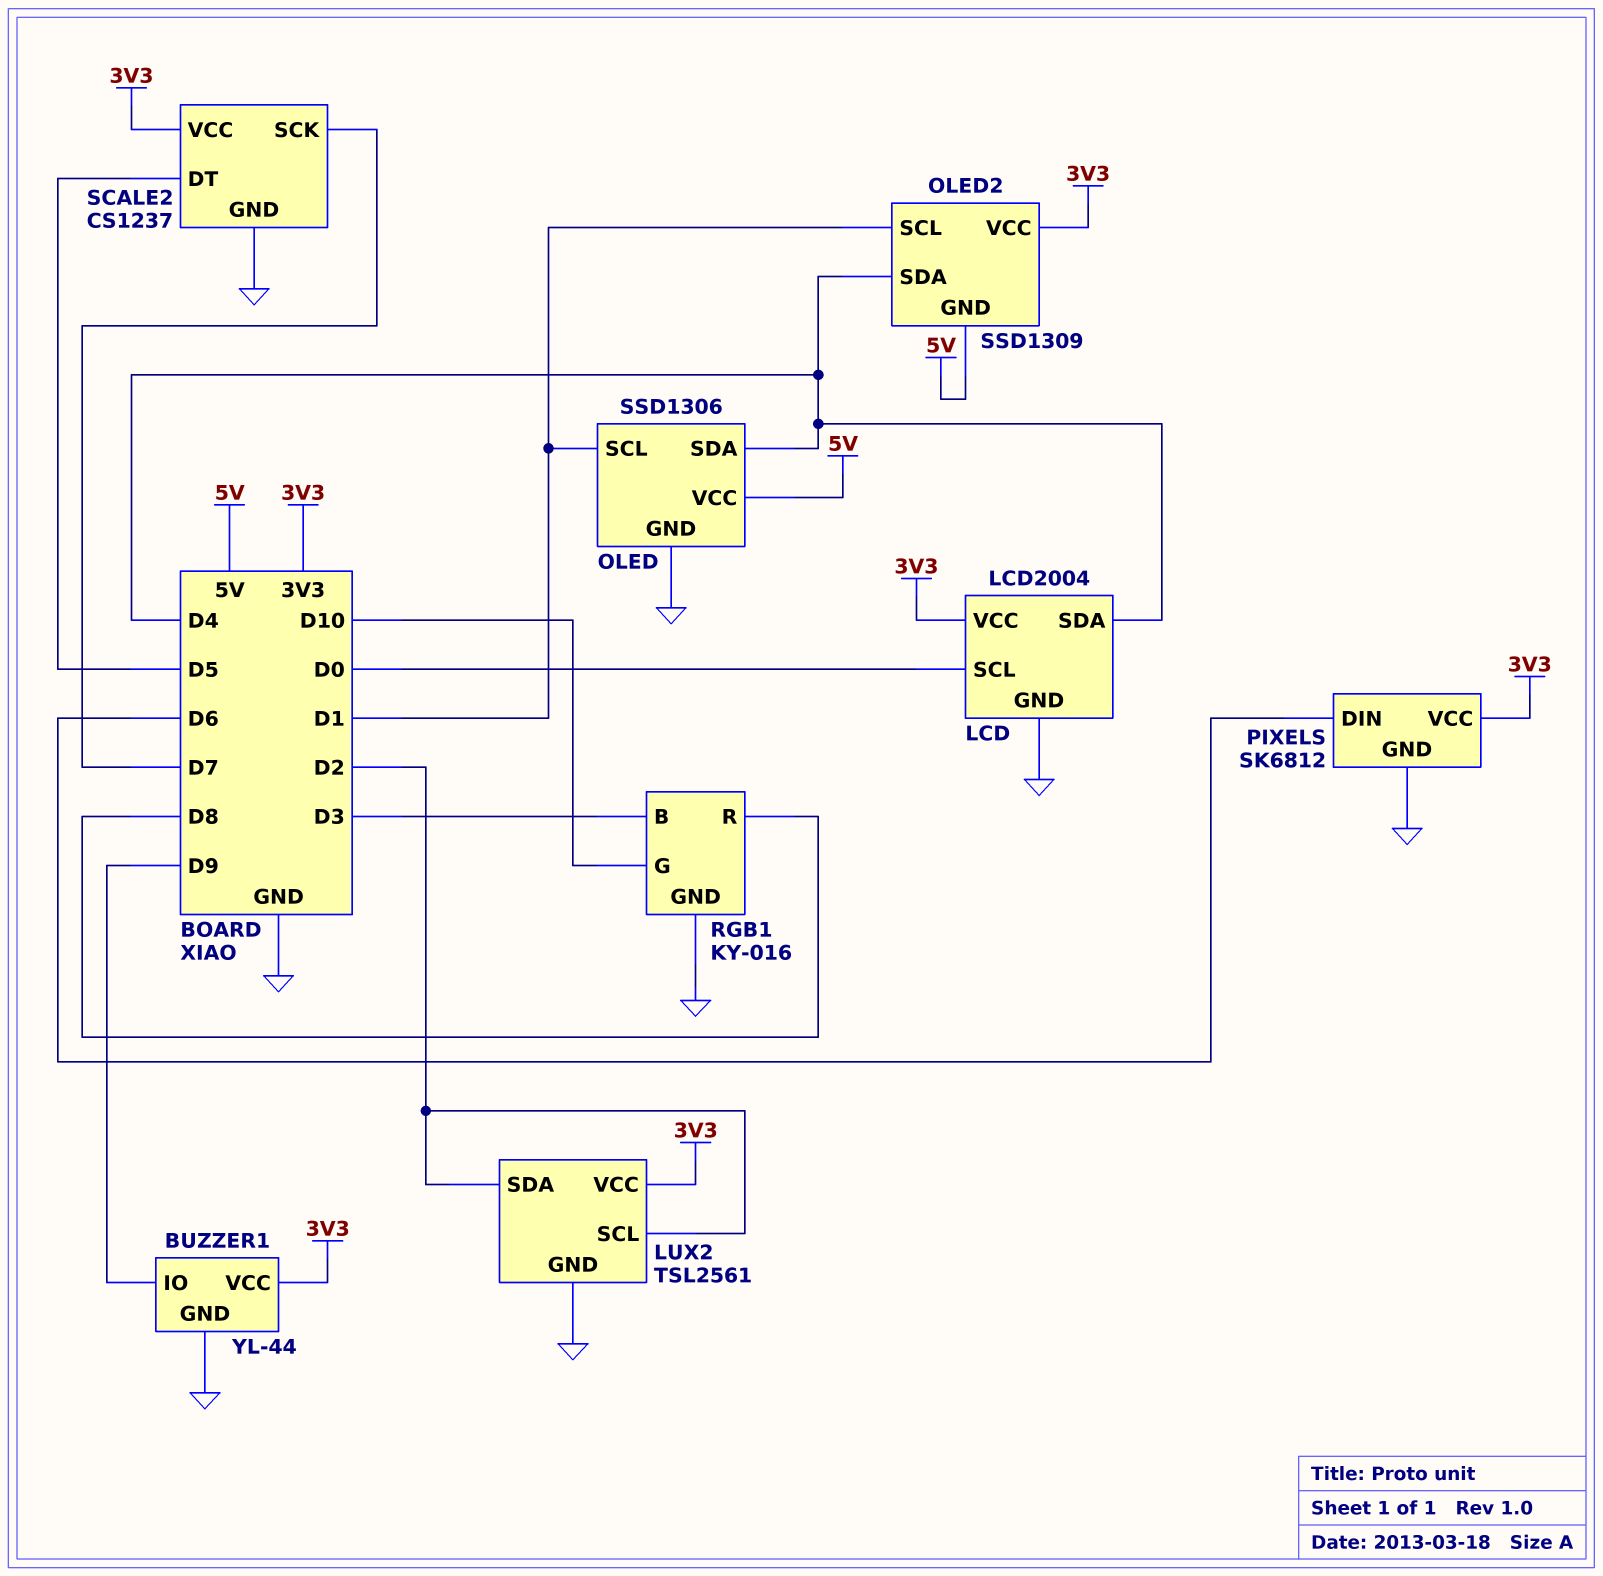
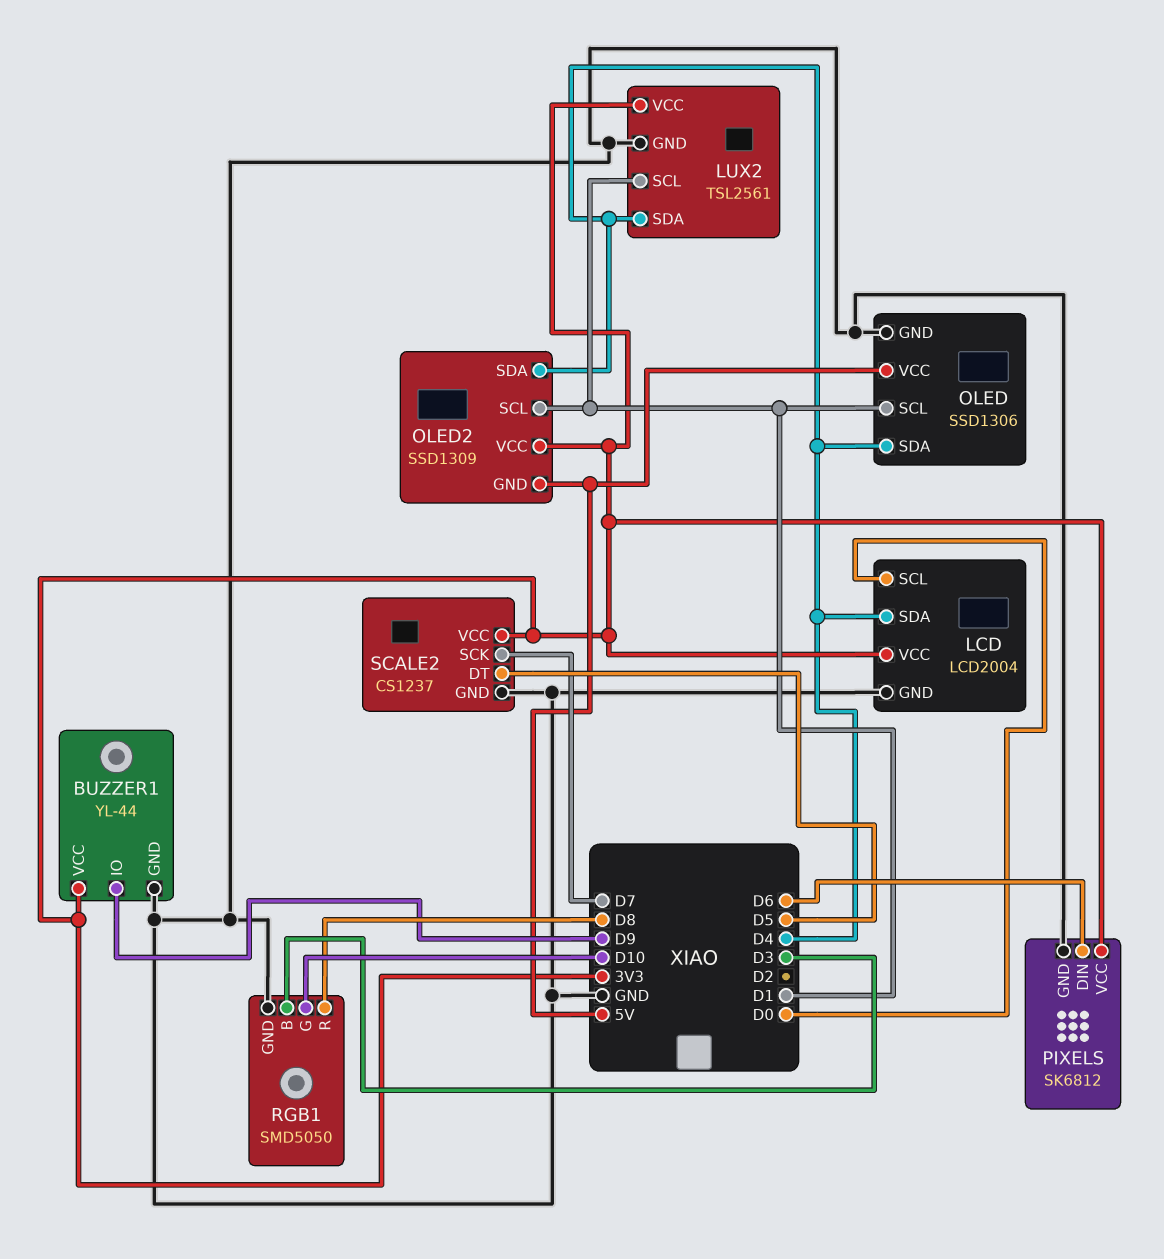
LUX2 pin SCL: D2 -> D1
LUX2 pin SDA: D2 -> D4
RGB1: KY-016 -> SMD5050

